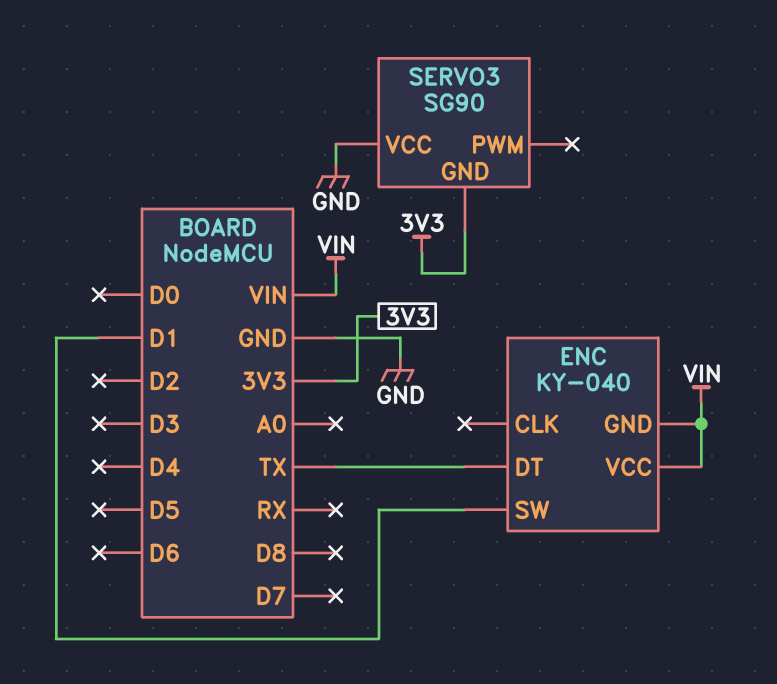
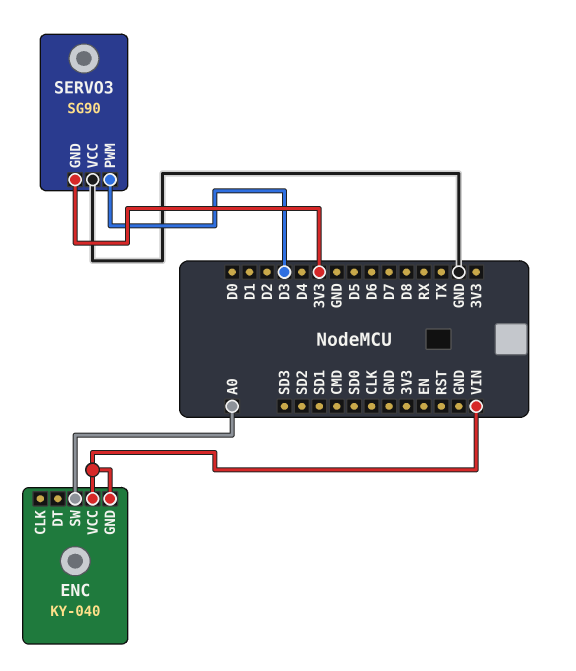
ENC pin DT: TX -> none
ENC pin SW: D1 -> A0
SERVO3 pin PWM: none -> D3

